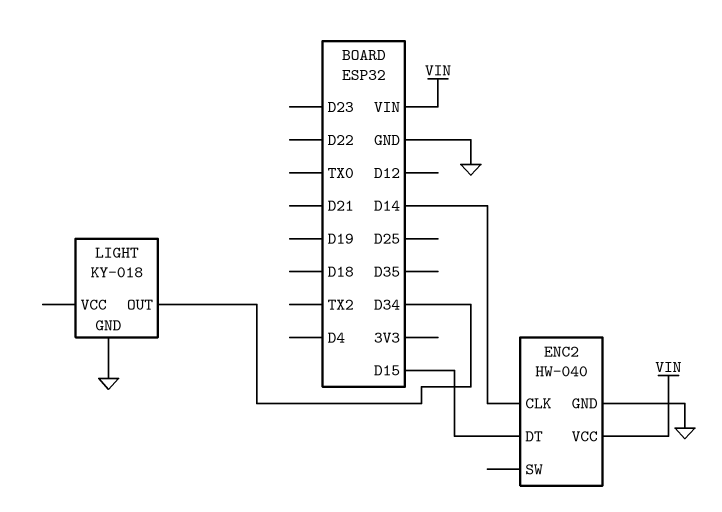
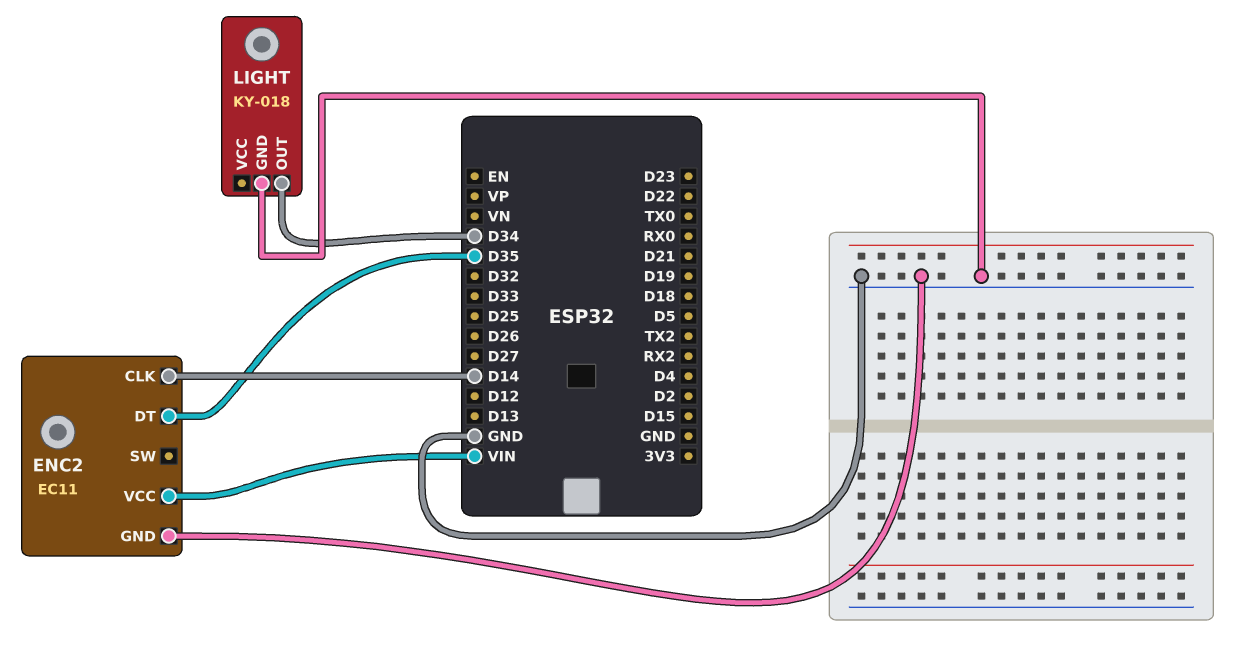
ENC2: HW-040 -> EC11
ENC2 pin DT: D15 -> D35

